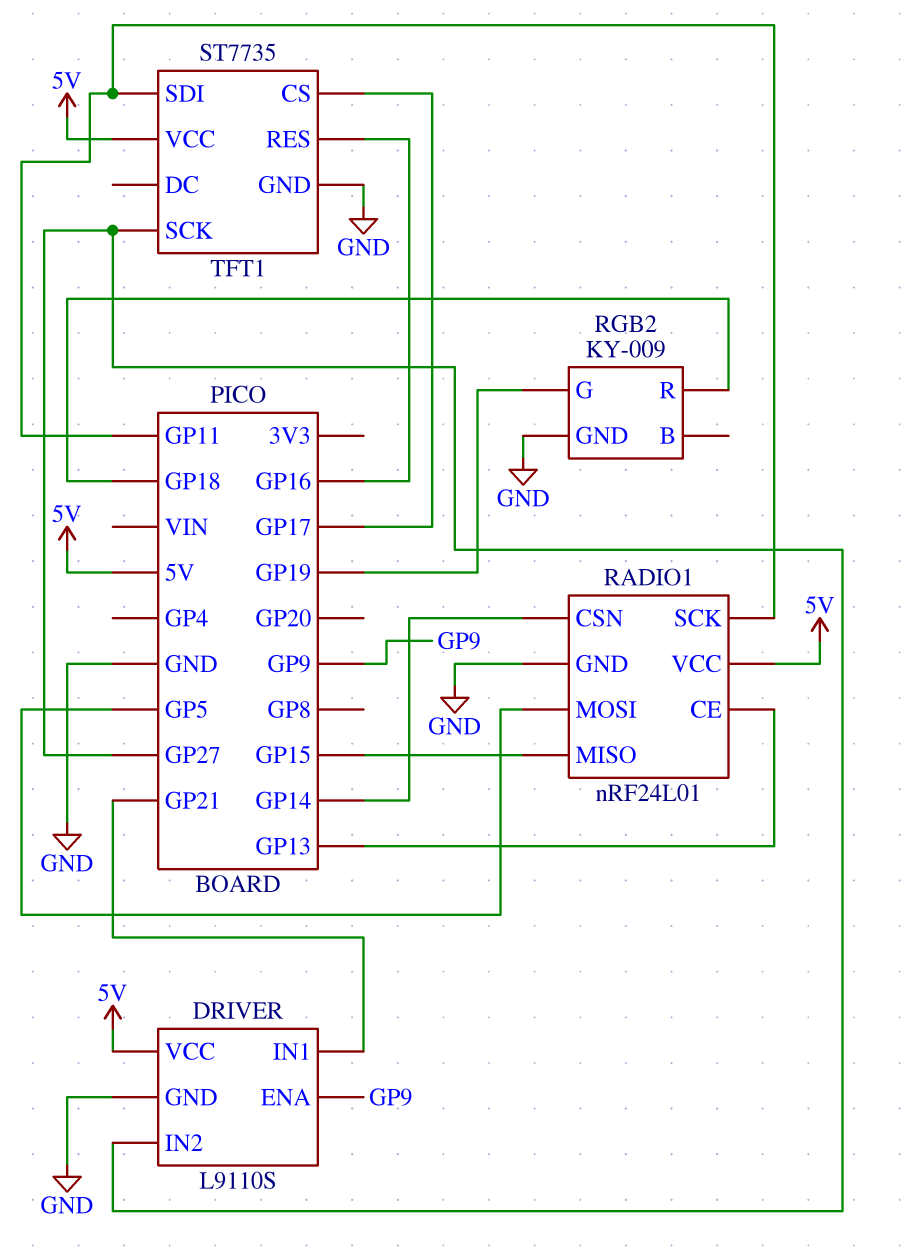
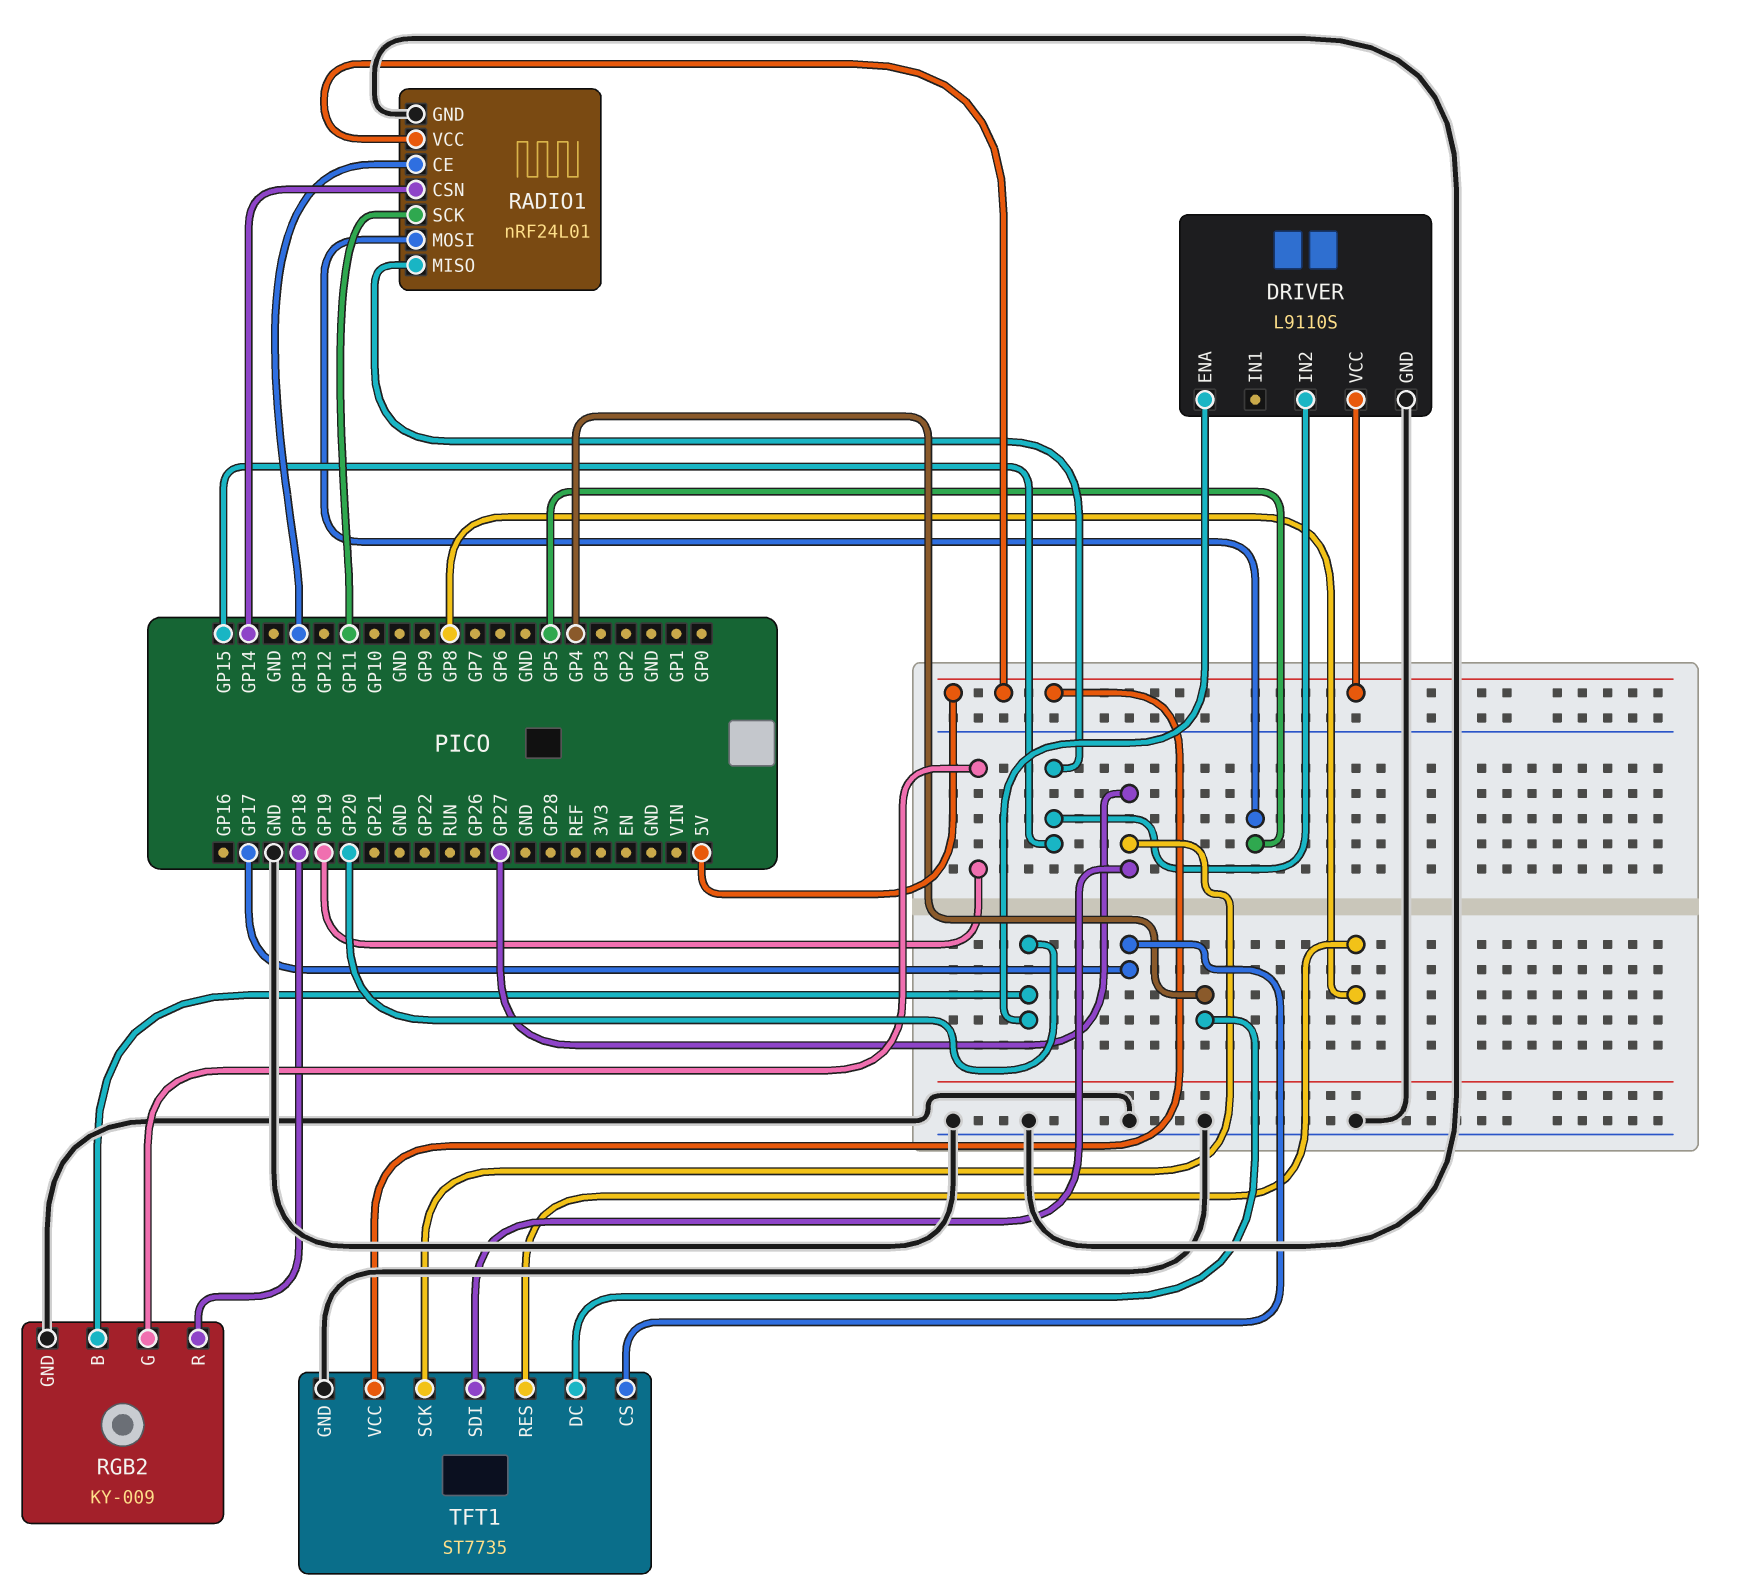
DRIVER pin ENA: GP9 -> GP20
DRIVER pin IN1: GP21 -> none
DRIVER pin IN2: GP27 -> GP15
RGB2 pin B: none -> GP20
TFT1 pin DC: none -> GP4
TFT1 pin RES: GP16 -> GP8
TFT1 pin SDI: GP11 -> GP27

